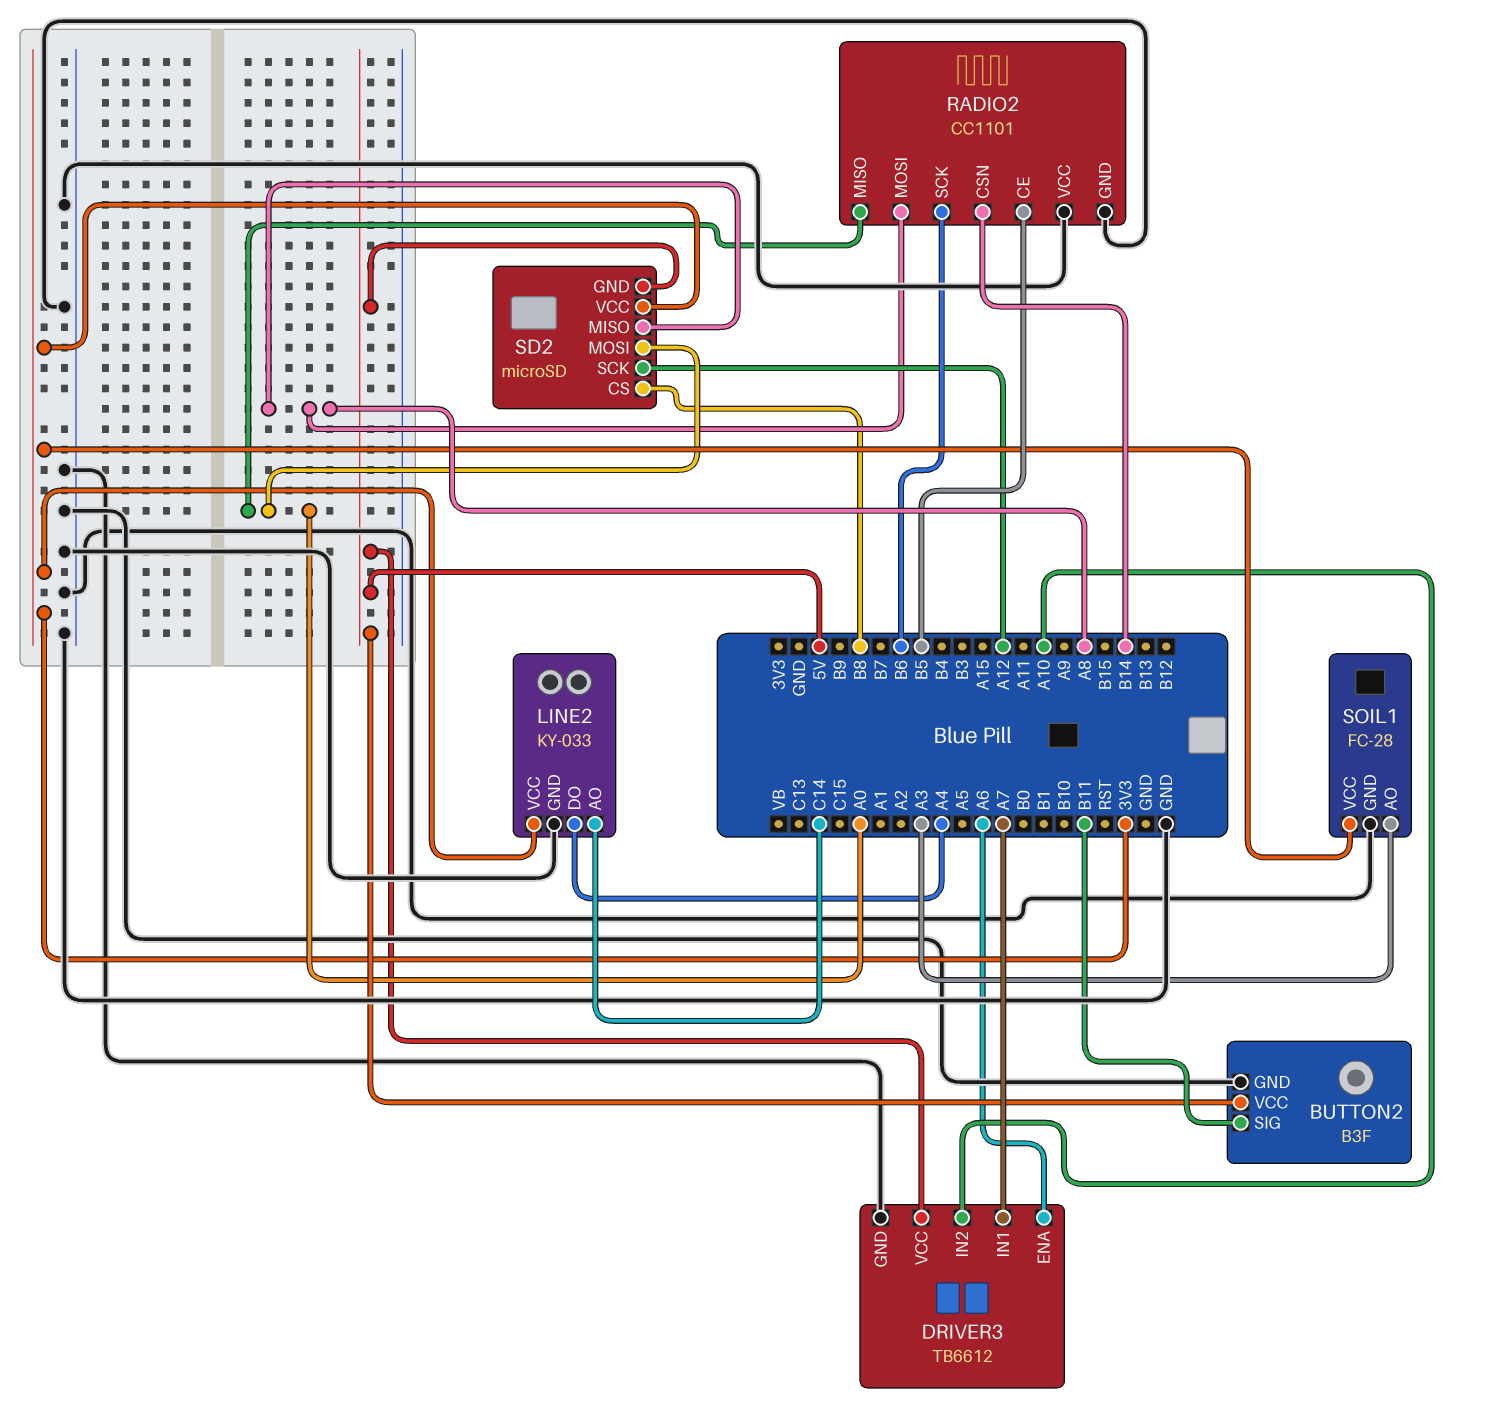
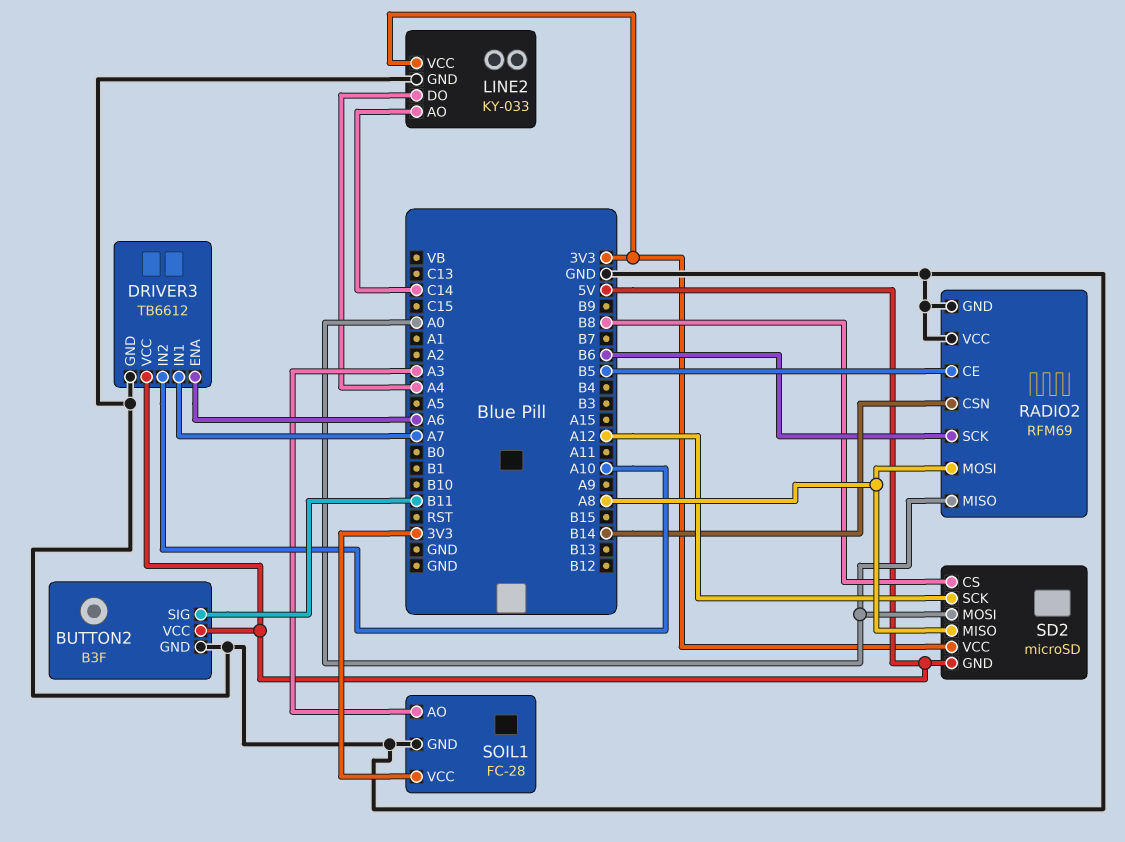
RADIO2: CC1101 -> RFM69

